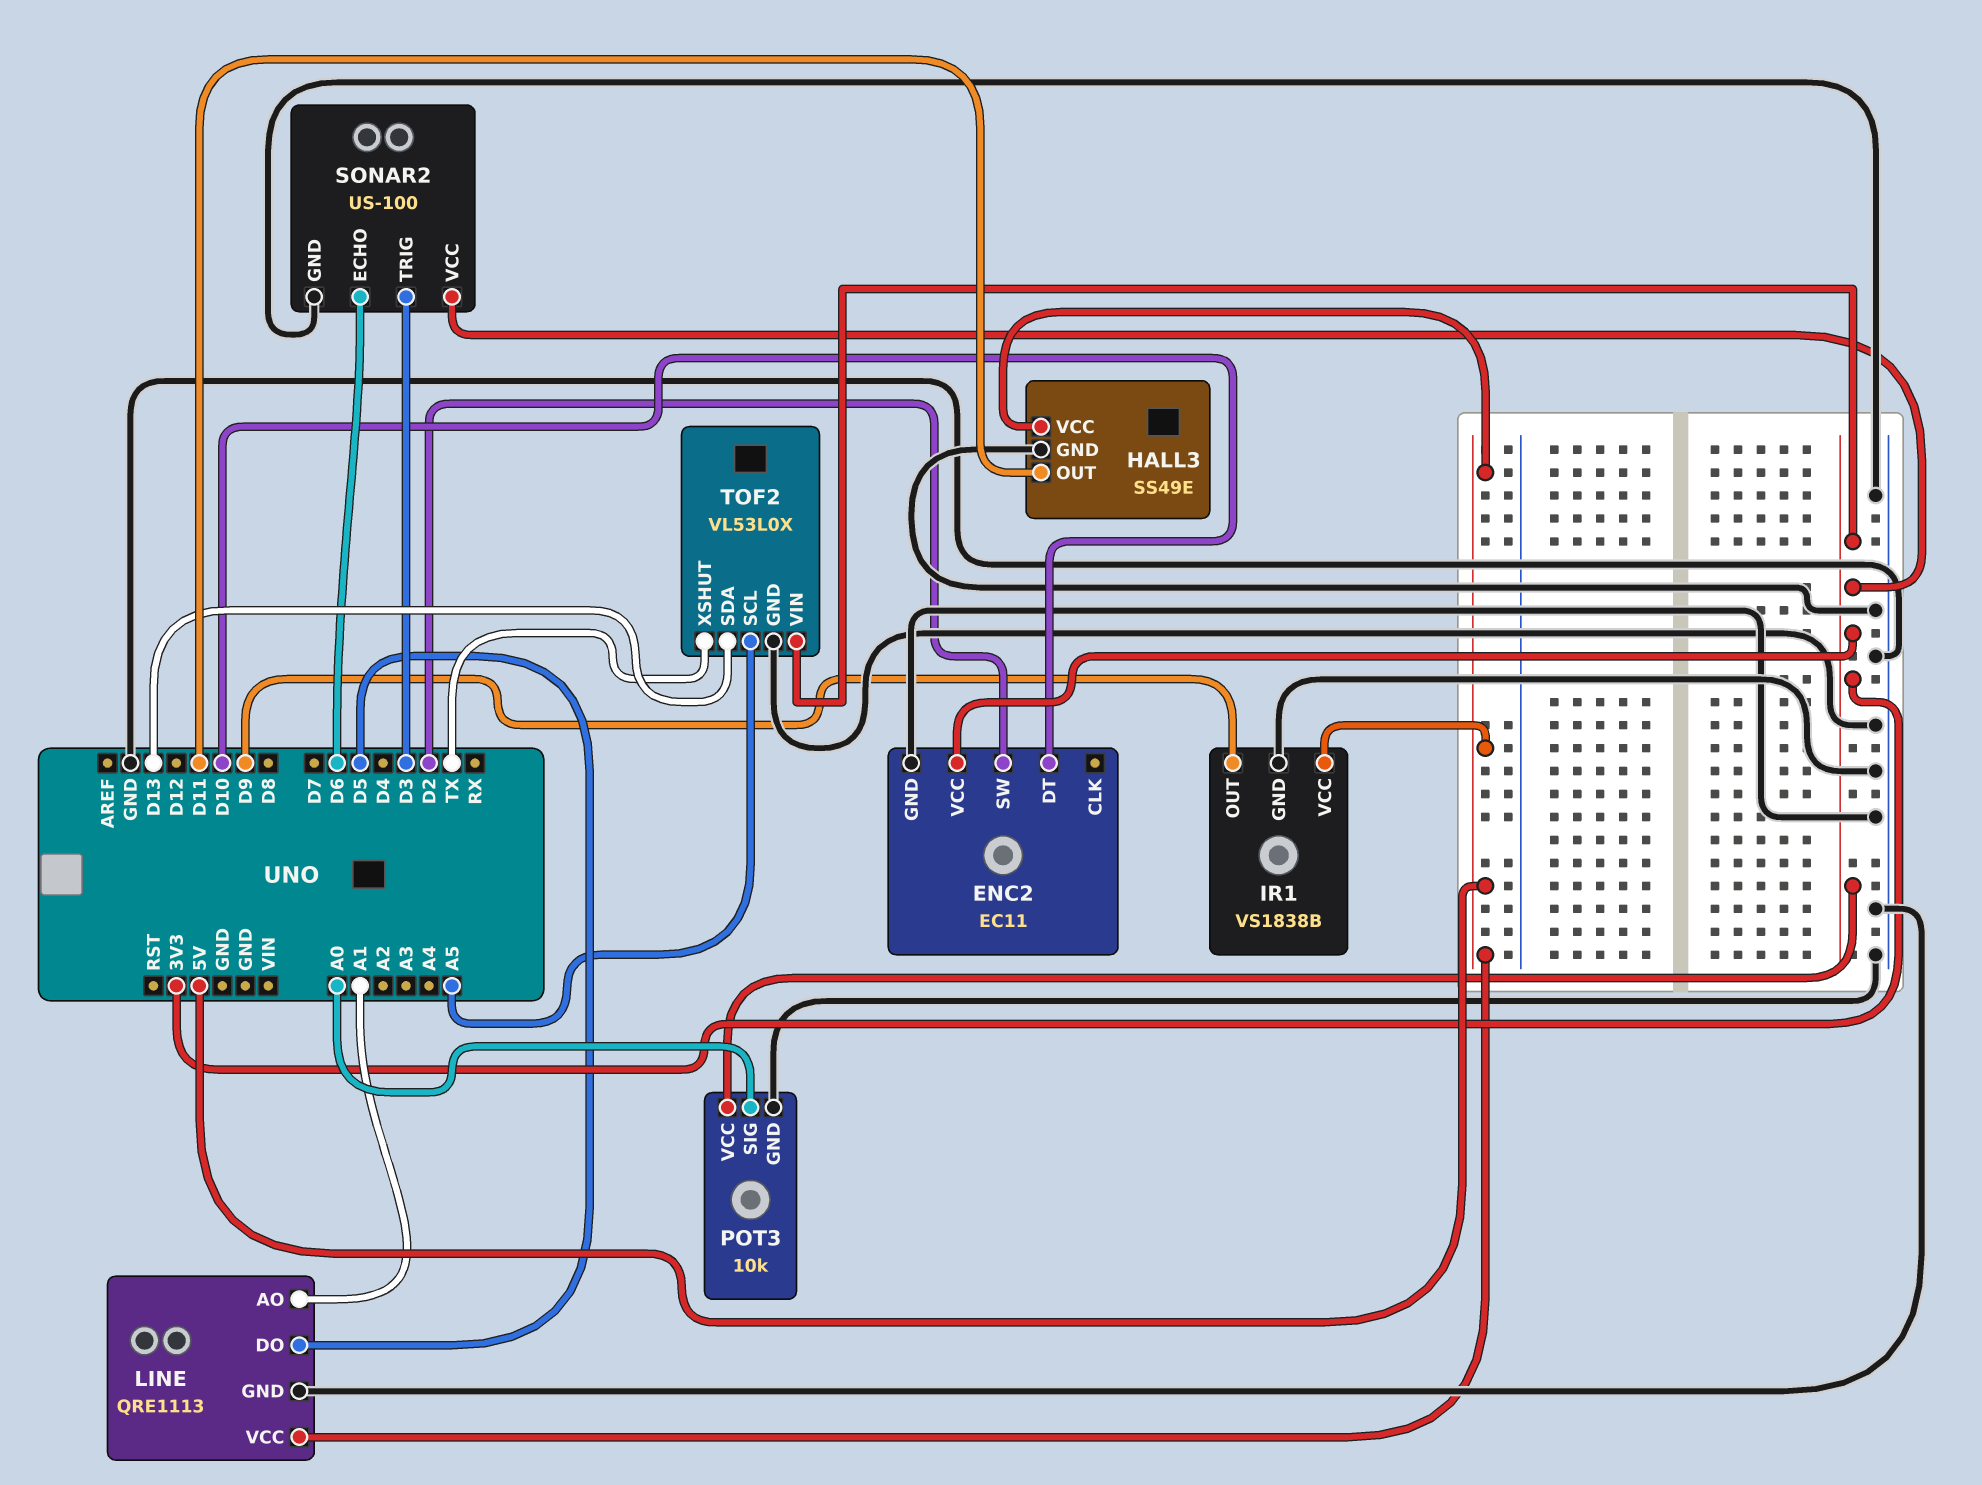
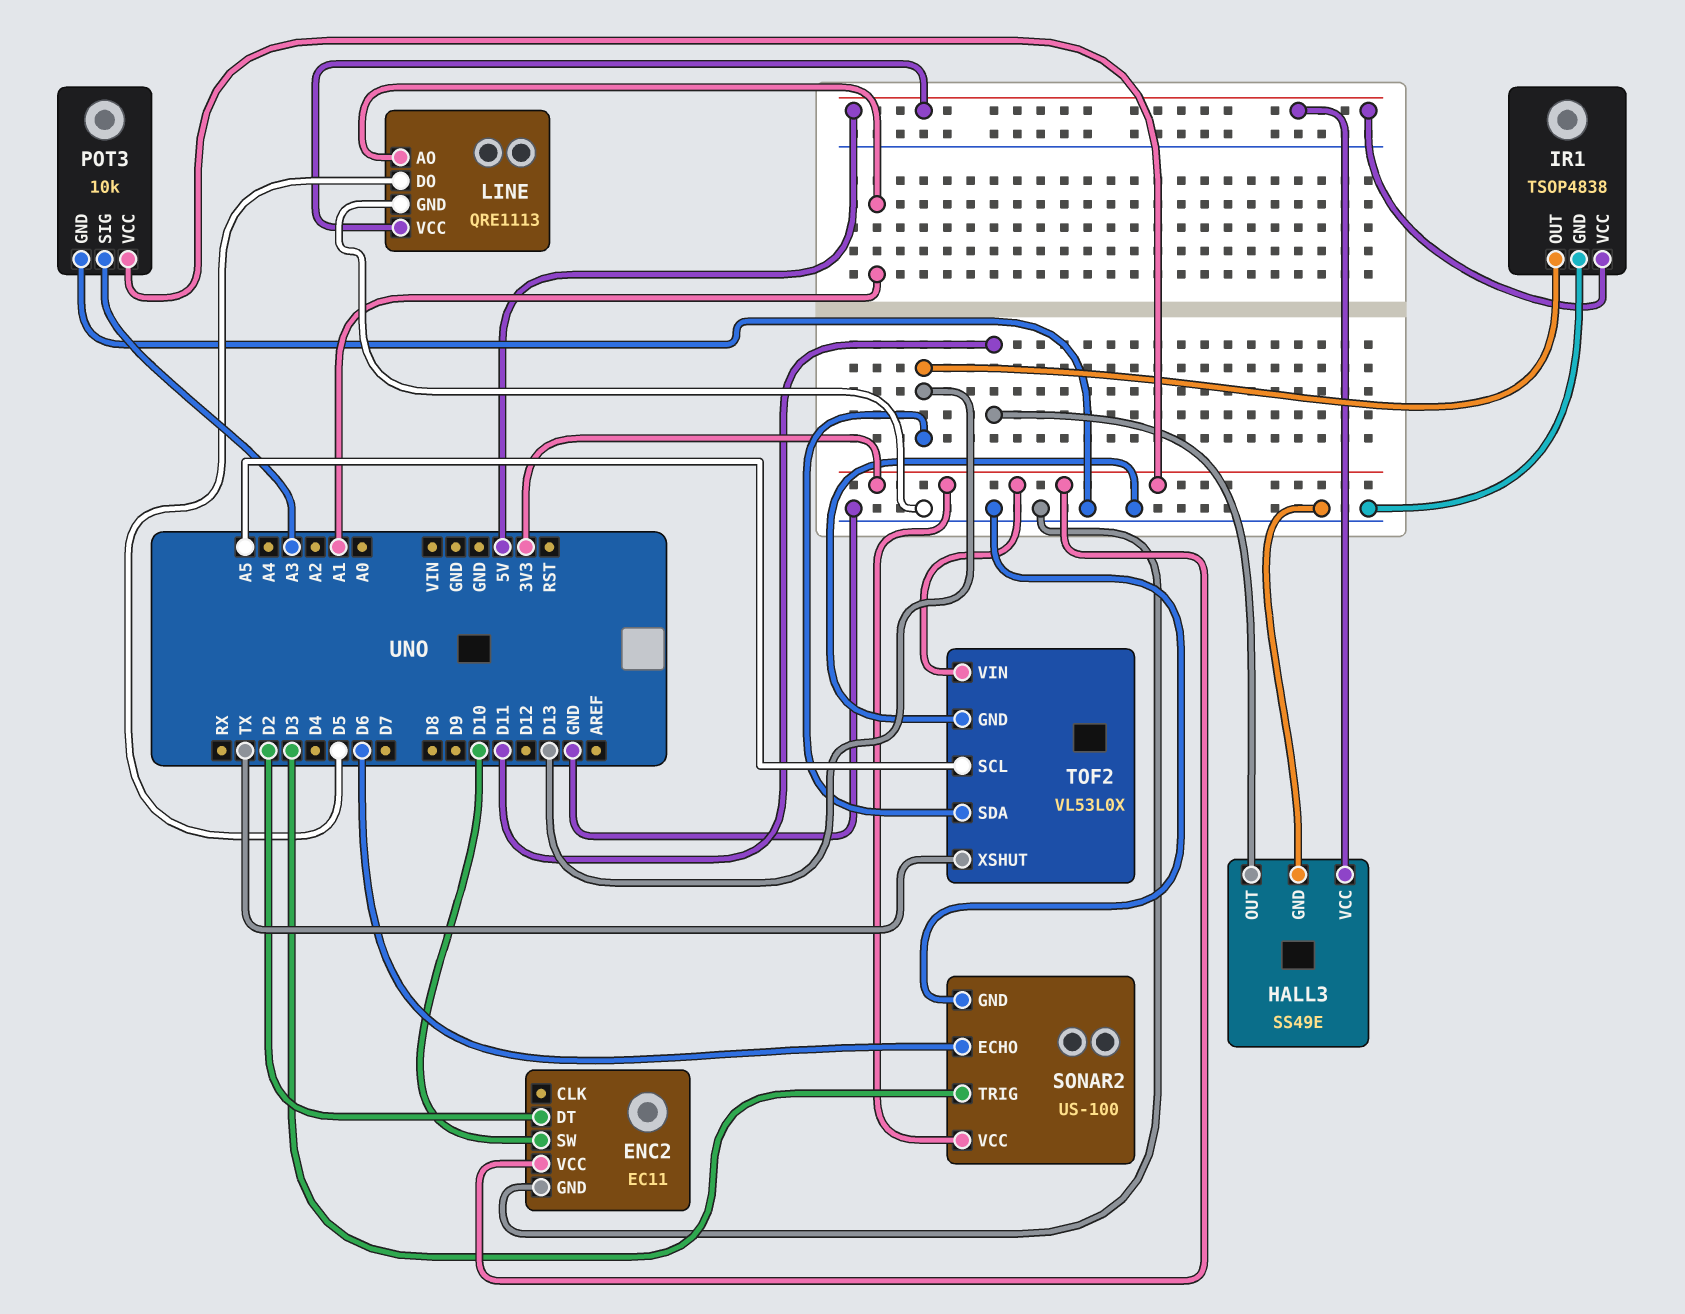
ENC2 pin DT: D10 -> D2
ENC2 pin SW: D2 -> D10
IR1: VS1838B -> TSOP4838
IR1 pin OUT: D9 -> D13
POT3 pin SIG: A0 -> A3

